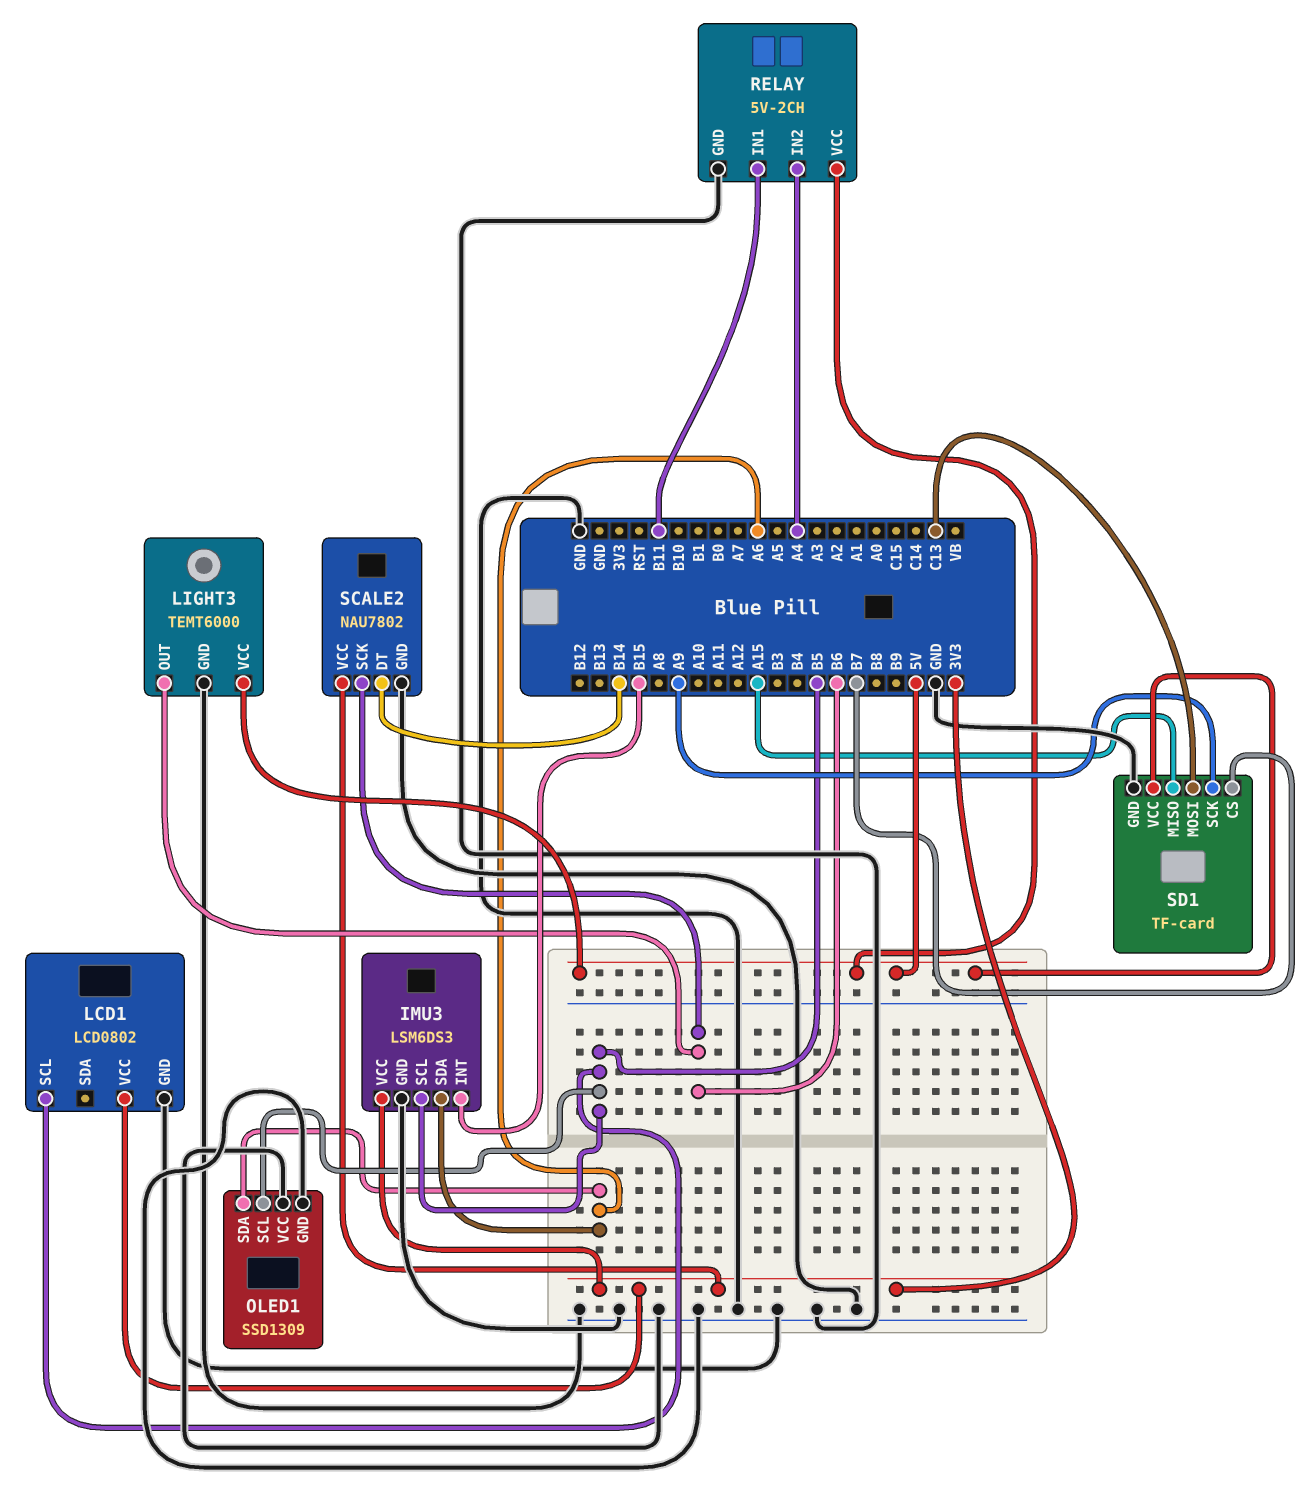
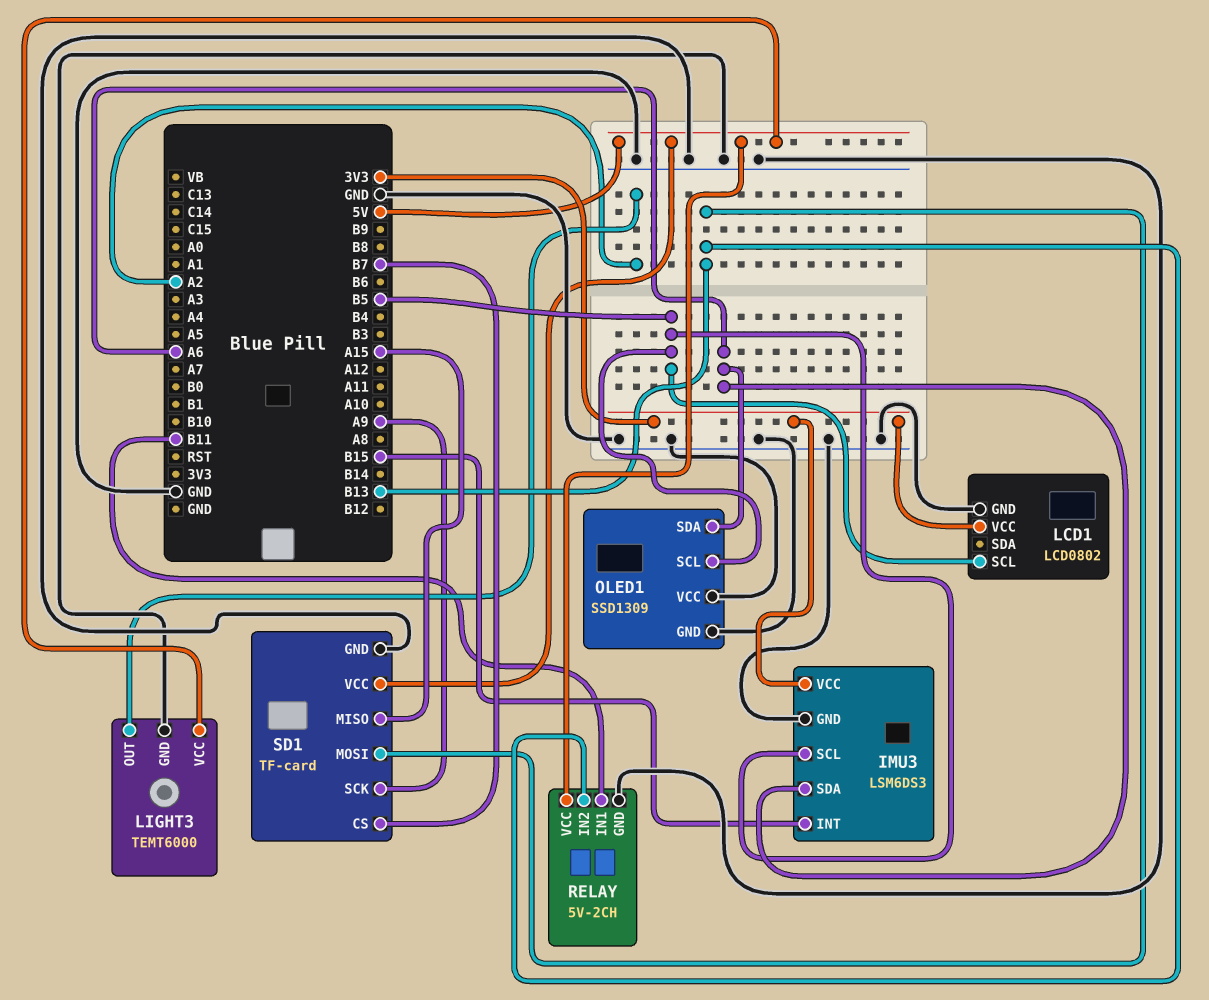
LIGHT3 pin OUT: B6 -> A2
RELAY pin IN2: A4 -> B13
SCALE2: NAU7802 -> none
SCALE2 pin DT: B14 -> none
SCALE2 pin GND: GND -> none
SCALE2 pin SCK: B6 -> none
SCALE2 pin VCC: 3V3 -> none
SD1 pin MOSI: C13 -> B13

